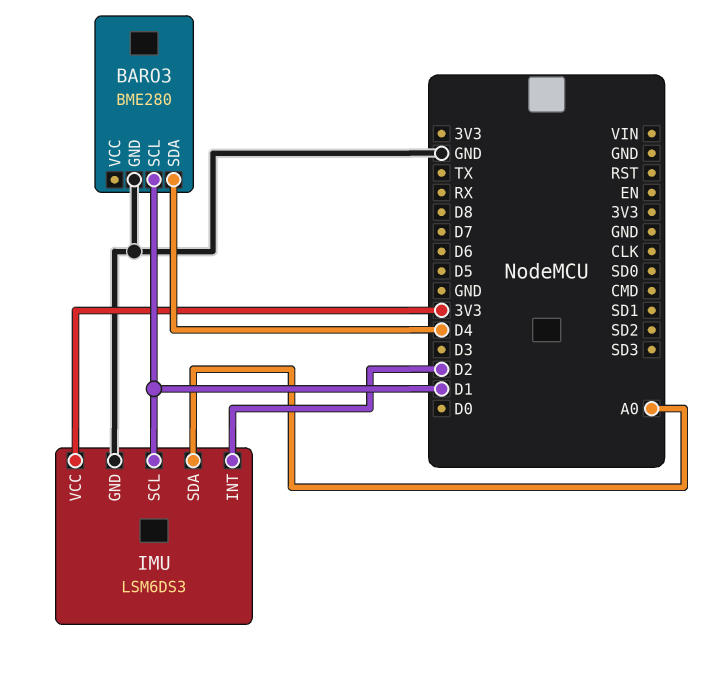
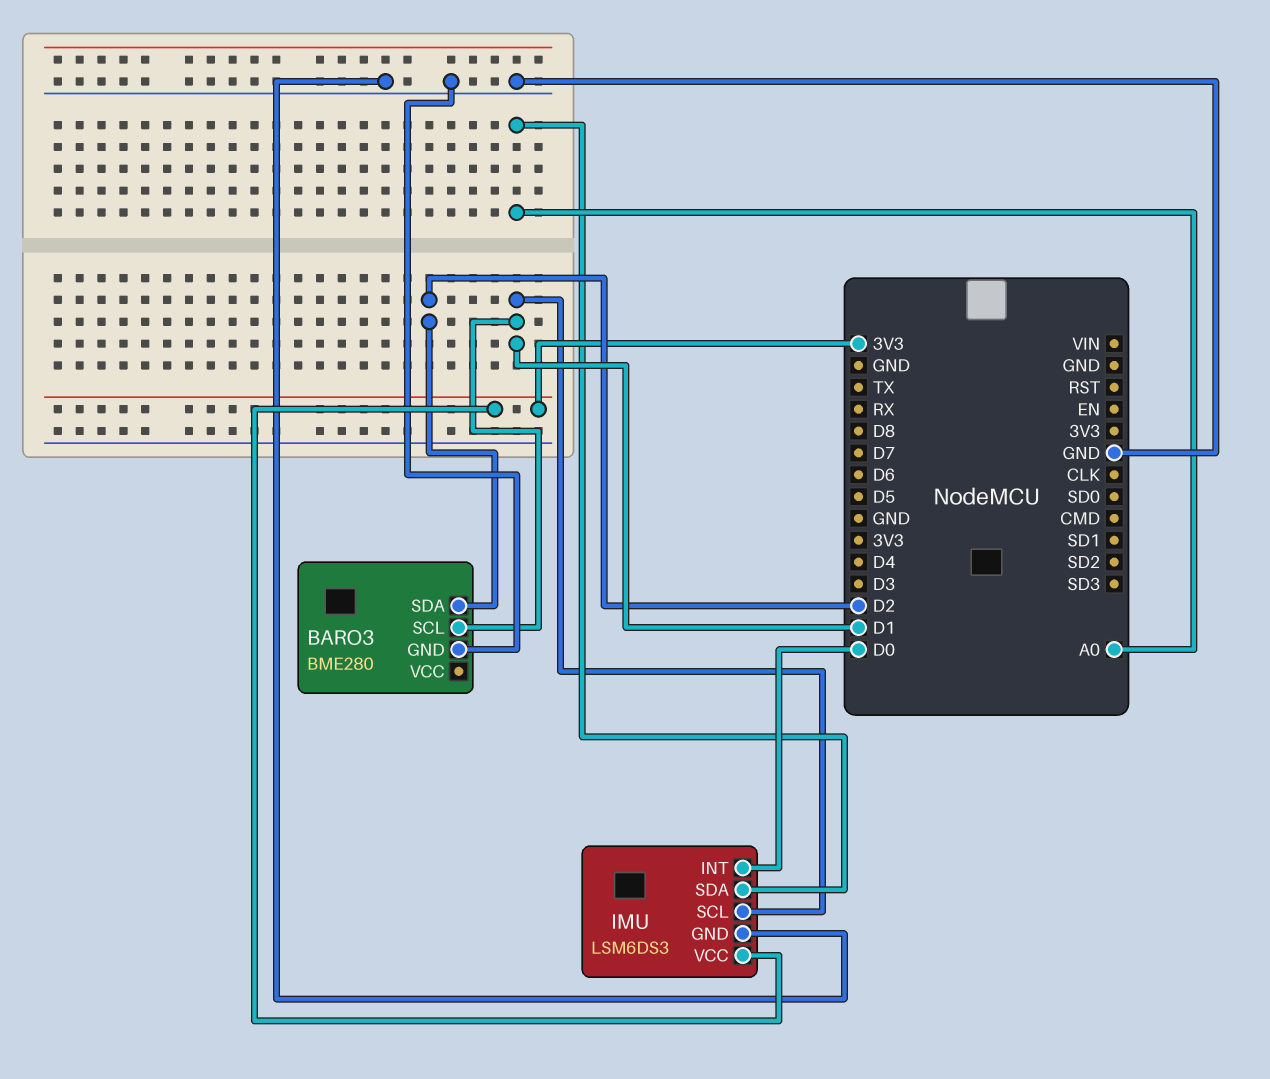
BARO3 pin SDA: D4 -> D2
IMU pin INT: D2 -> D0

